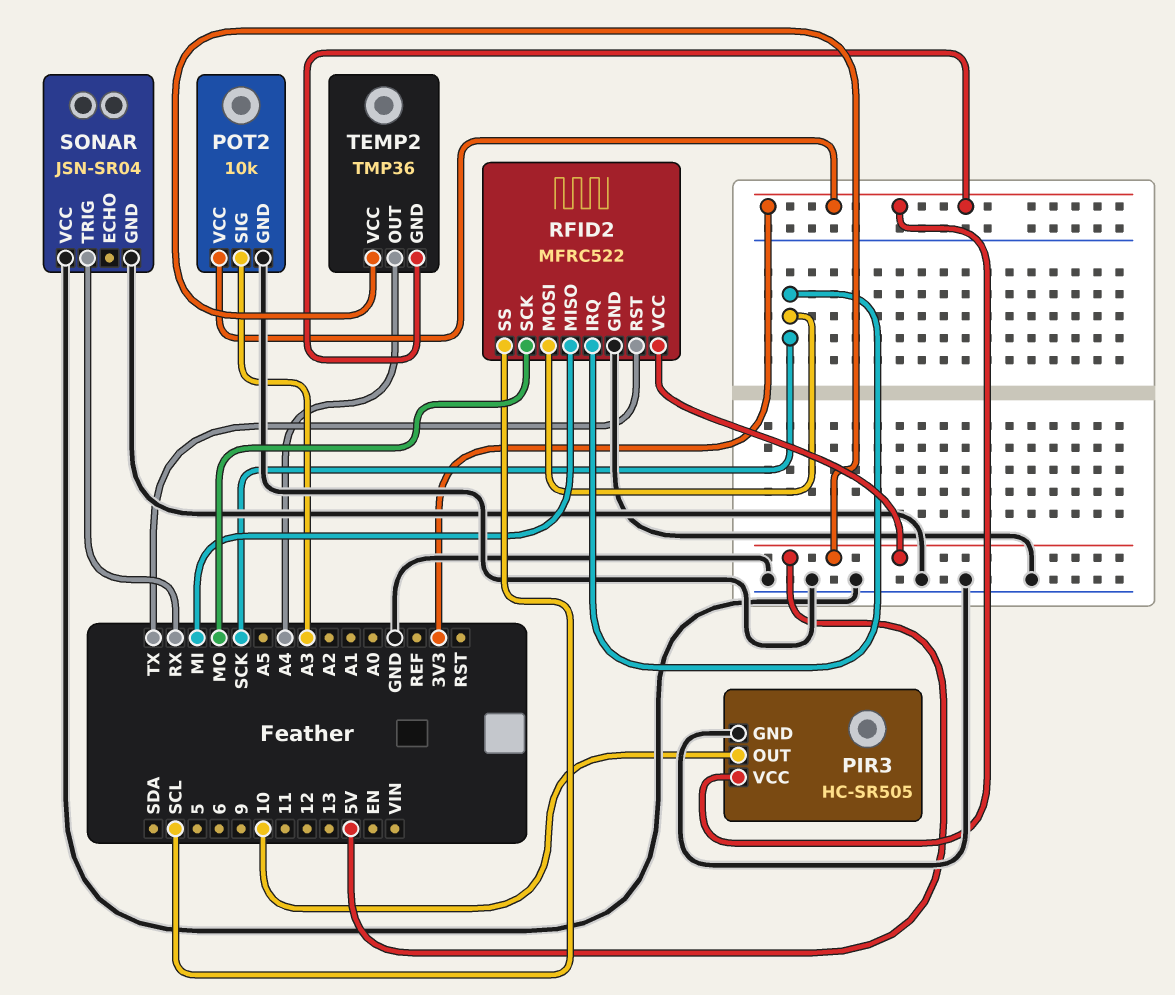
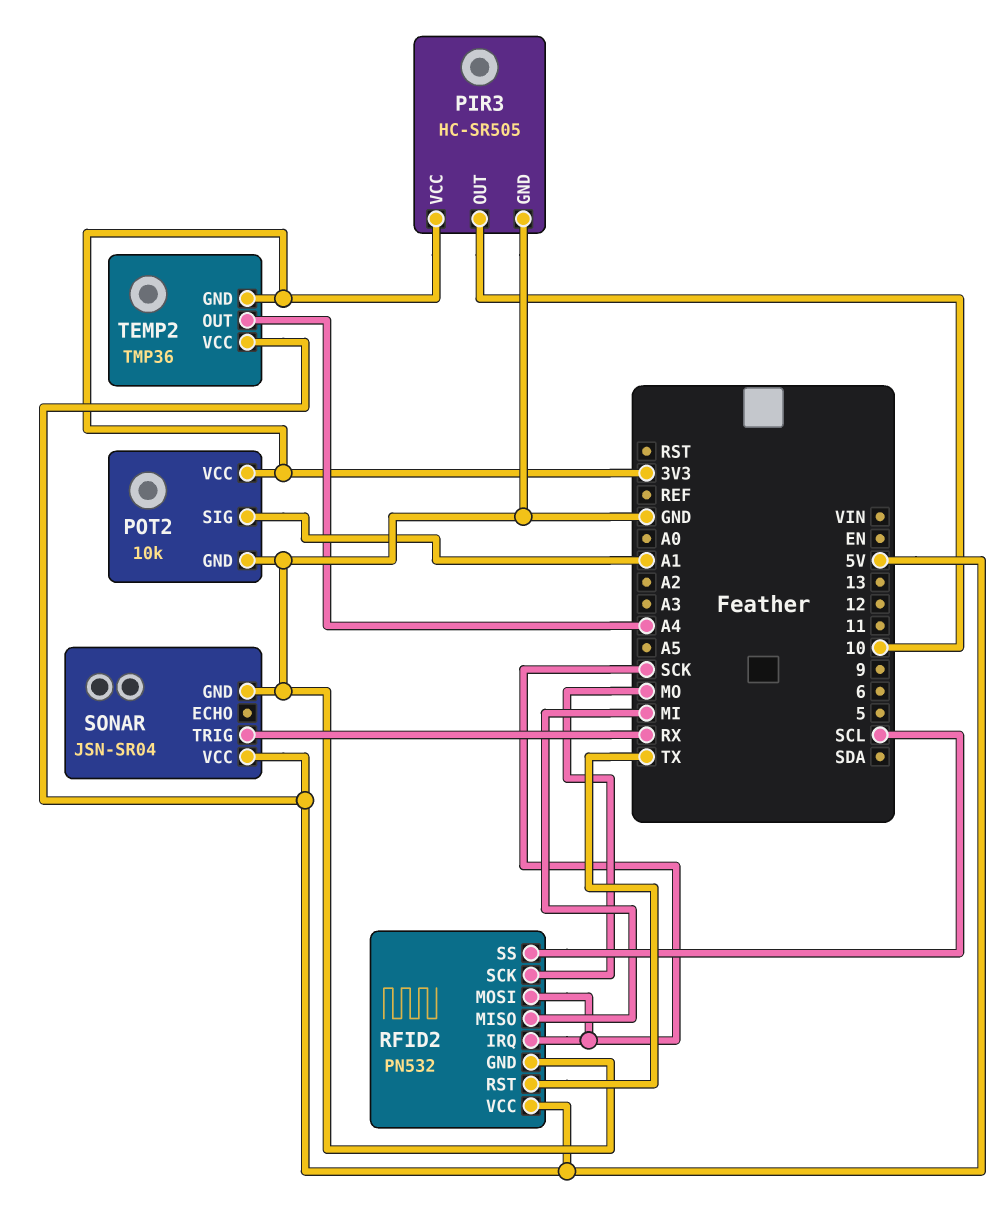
POT2 pin SIG: A3 -> A1
RFID2: MFRC522 -> PN532
SONAR pin VCC: GND -> 5V

